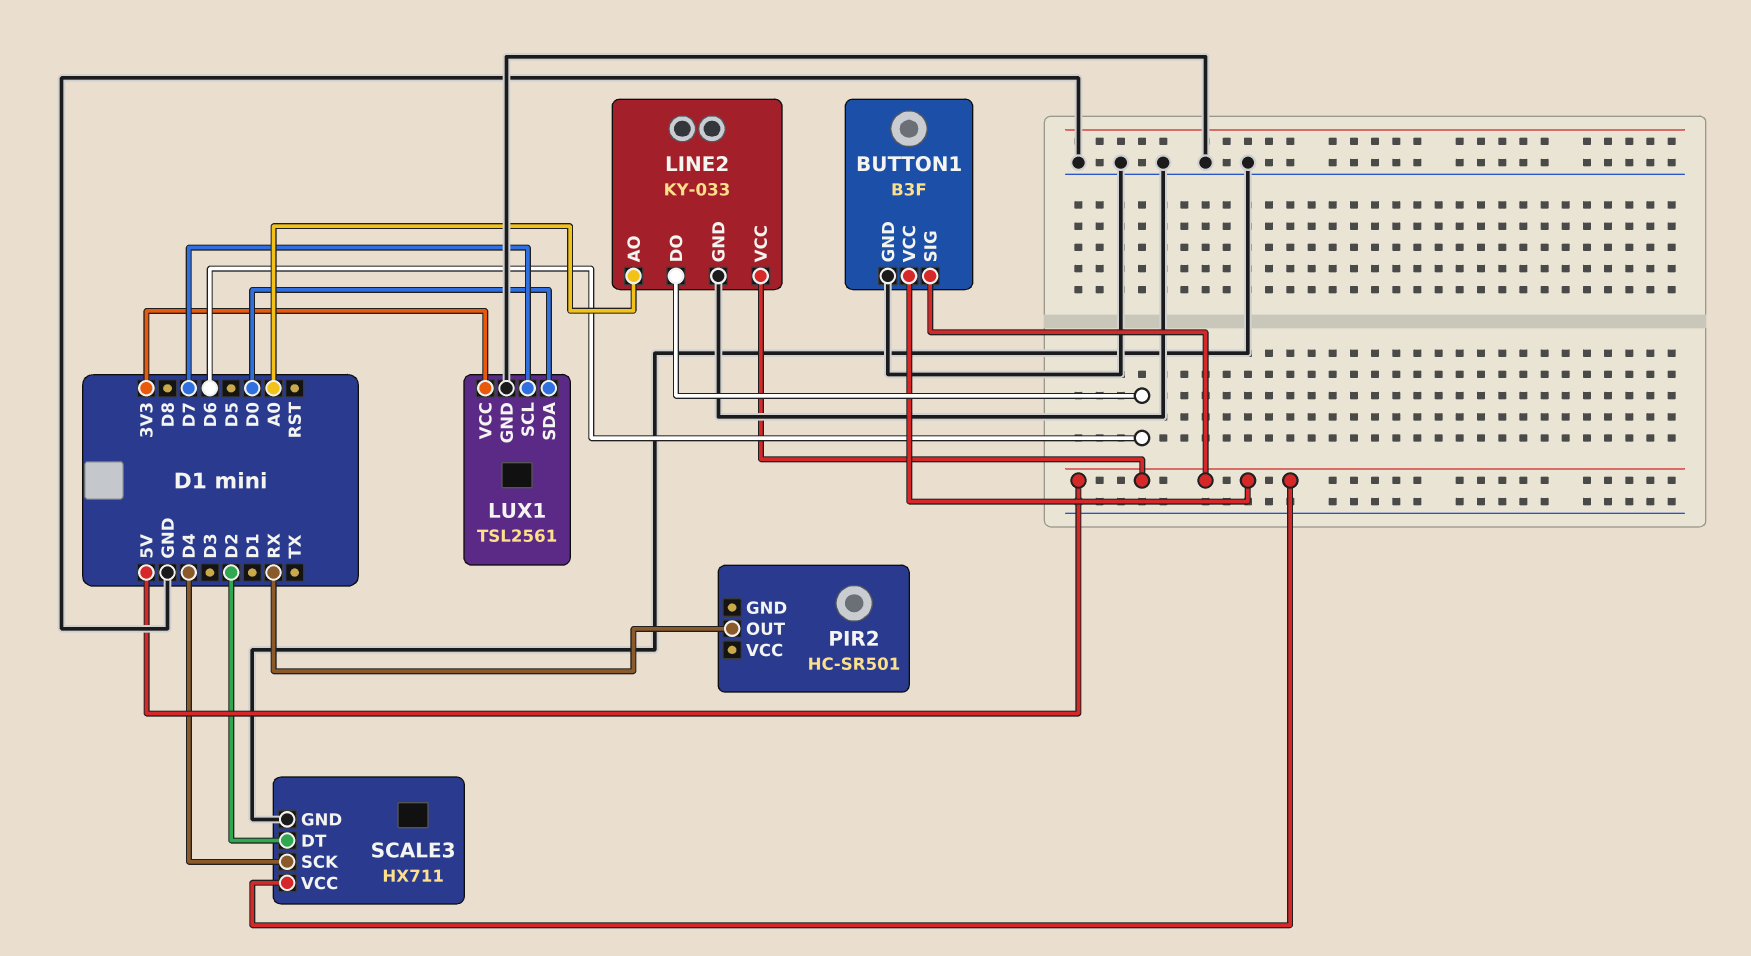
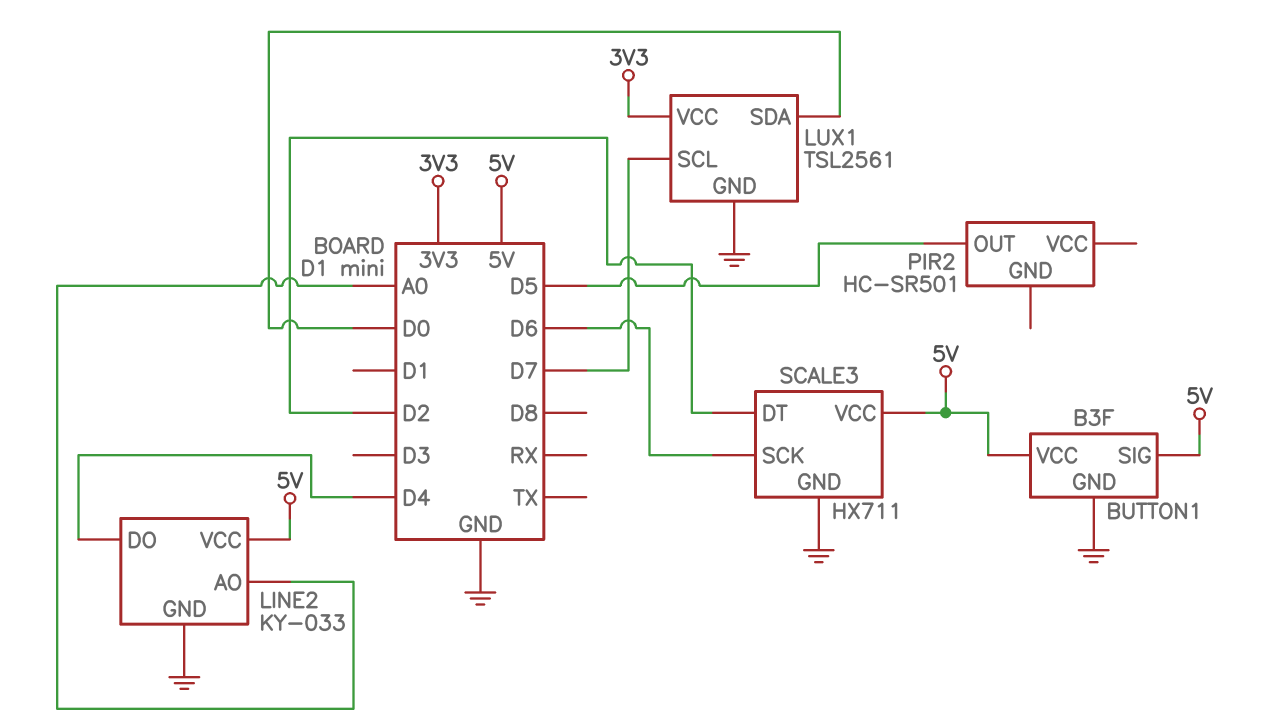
LINE2 pin DO: D6 -> D4
PIR2 pin OUT: RX -> D5
SCALE3 pin SCK: D4 -> D6

